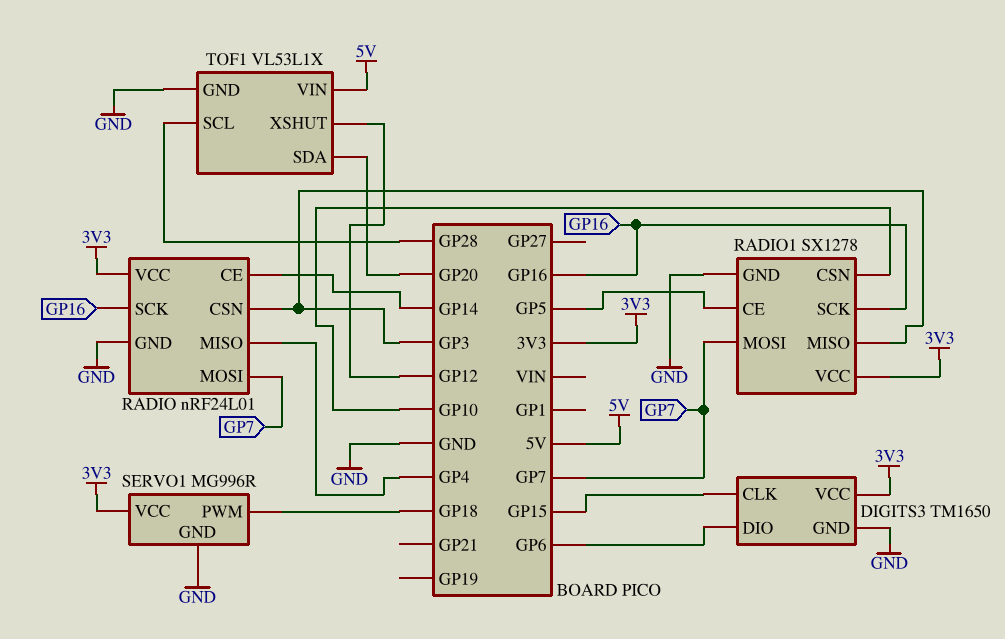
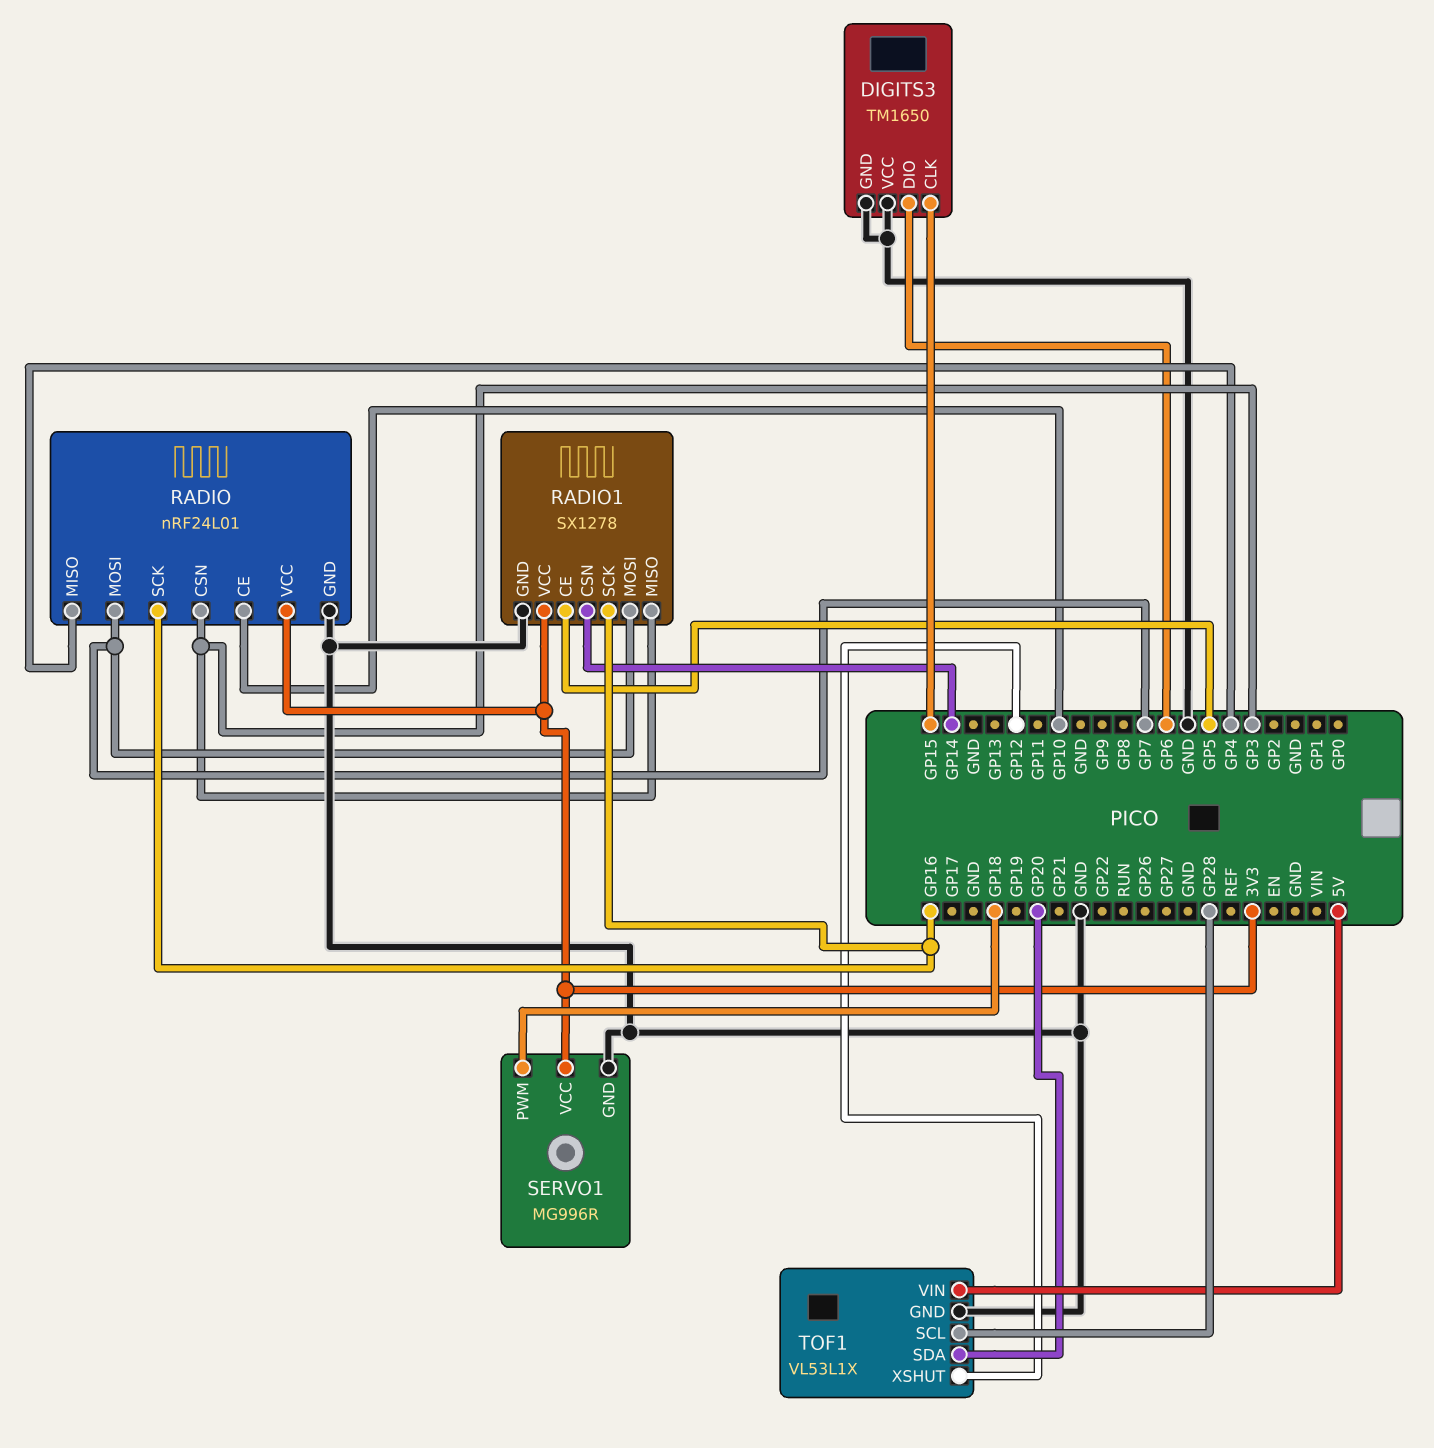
DIGITS3 pin VCC: 3V3 -> GND
RADIO pin CE: GP14 -> GP10
RADIO1 pin CSN: GP10 -> GP14

